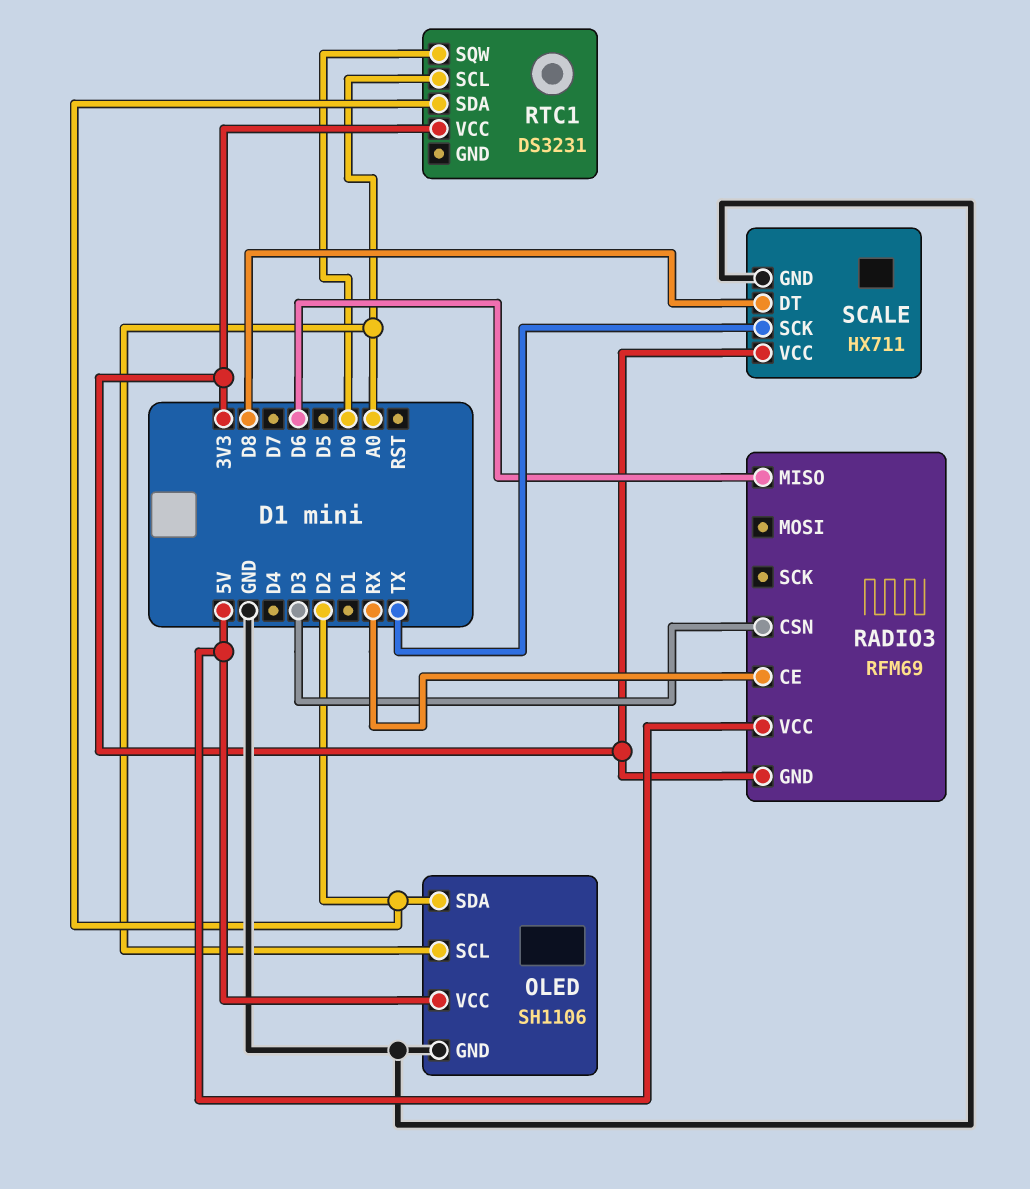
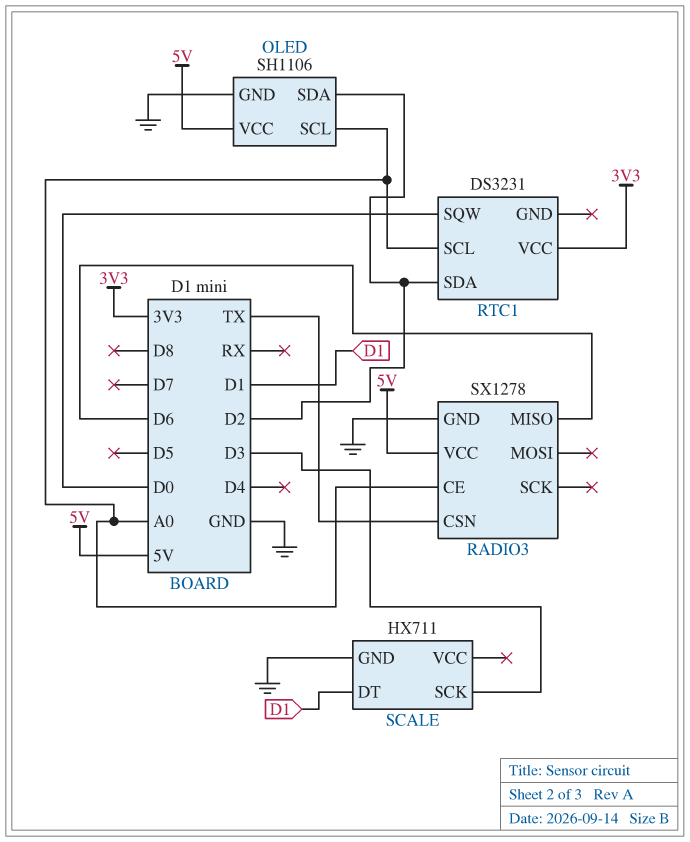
RADIO3: RFM69 -> SX1278
RADIO3 pin CE: RX -> A0
RADIO3 pin CSN: D3 -> TX
RADIO3 pin GND: 3V3 -> GND
SCALE pin DT: D8 -> D1
SCALE pin SCK: TX -> D3
SCALE pin VCC: 3V3 -> none

